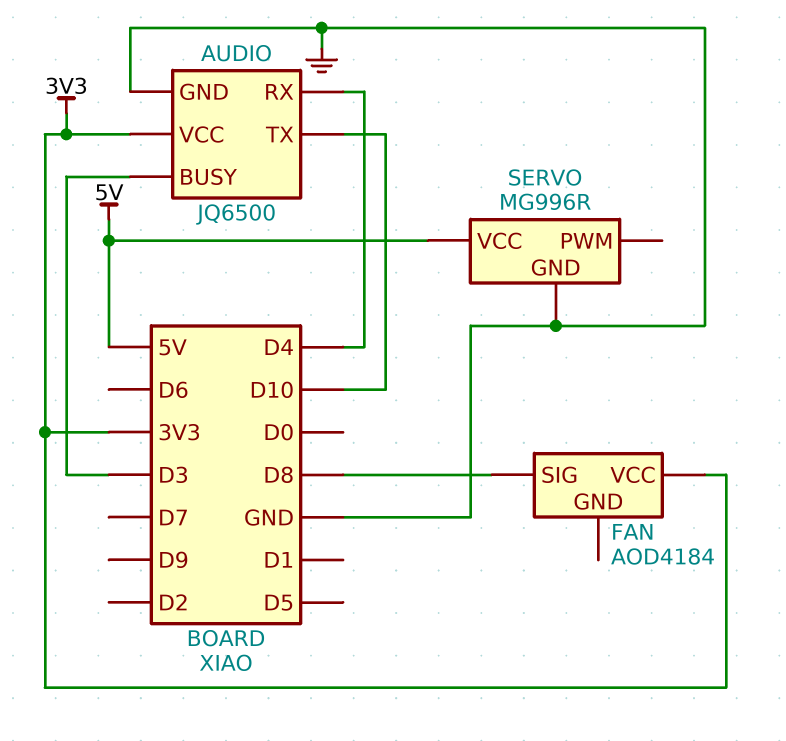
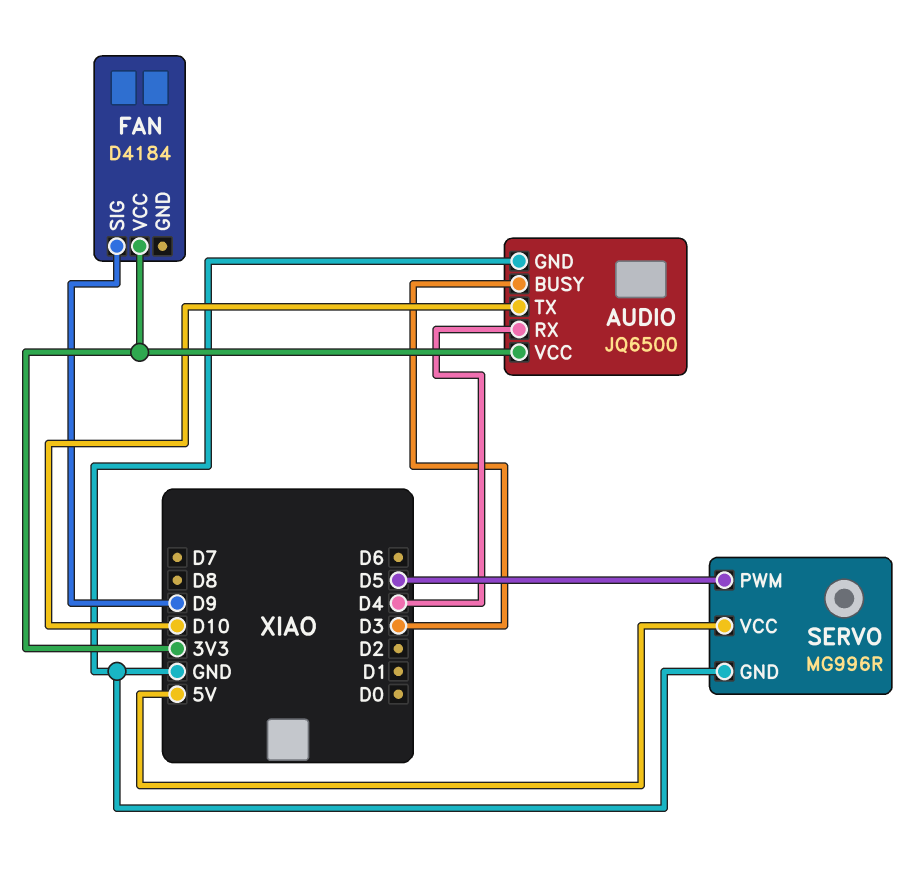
FAN: AOD4184 -> D4184
FAN pin SIG: D8 -> D9
SERVO pin PWM: none -> D5

